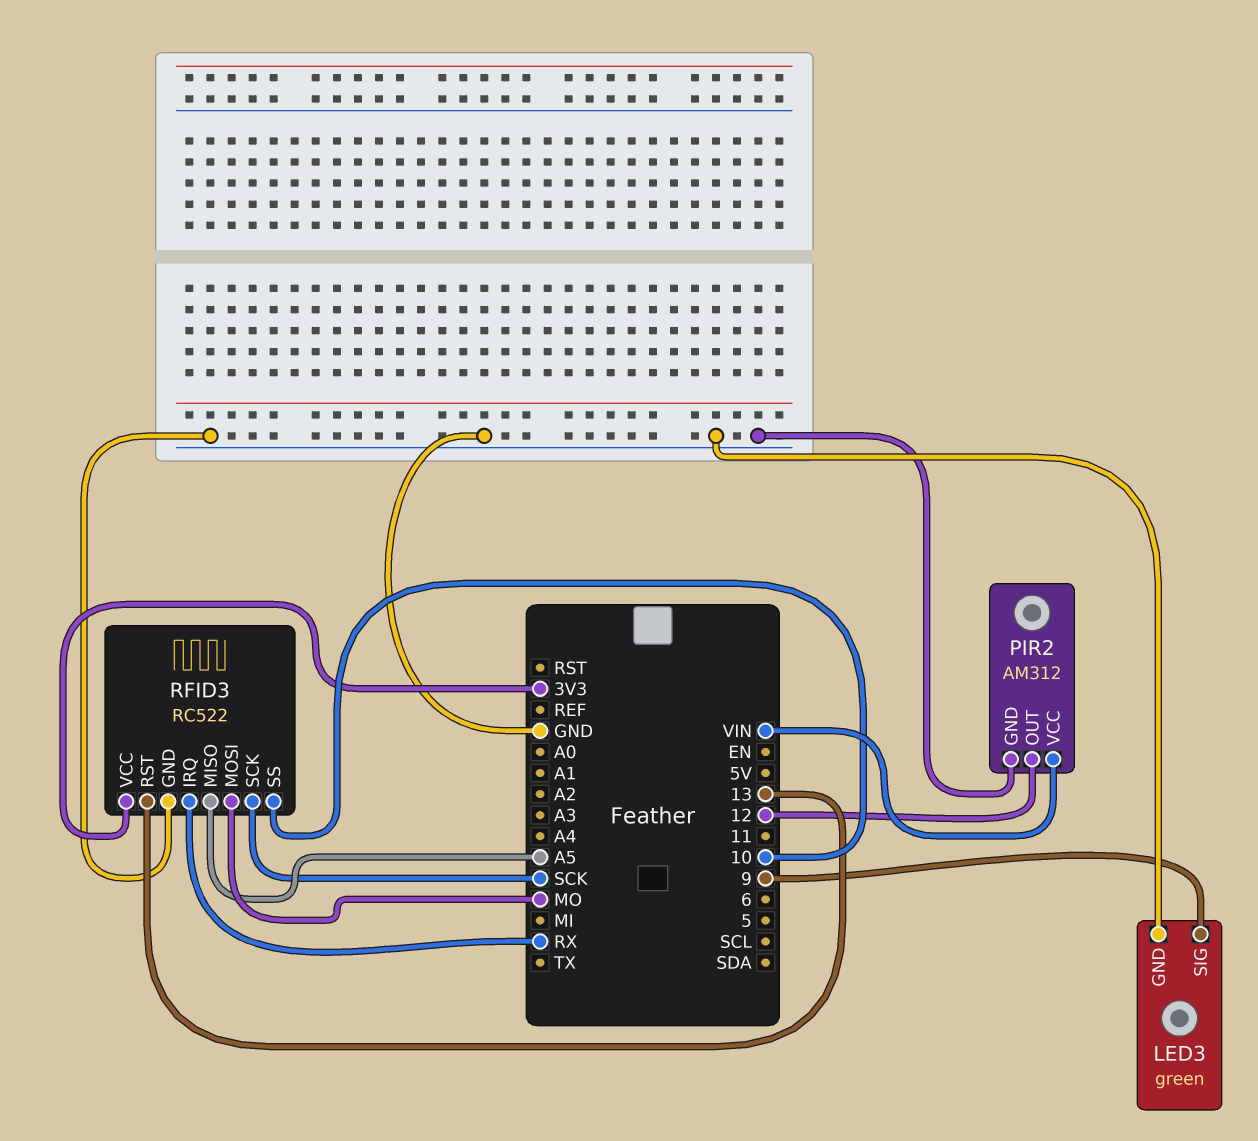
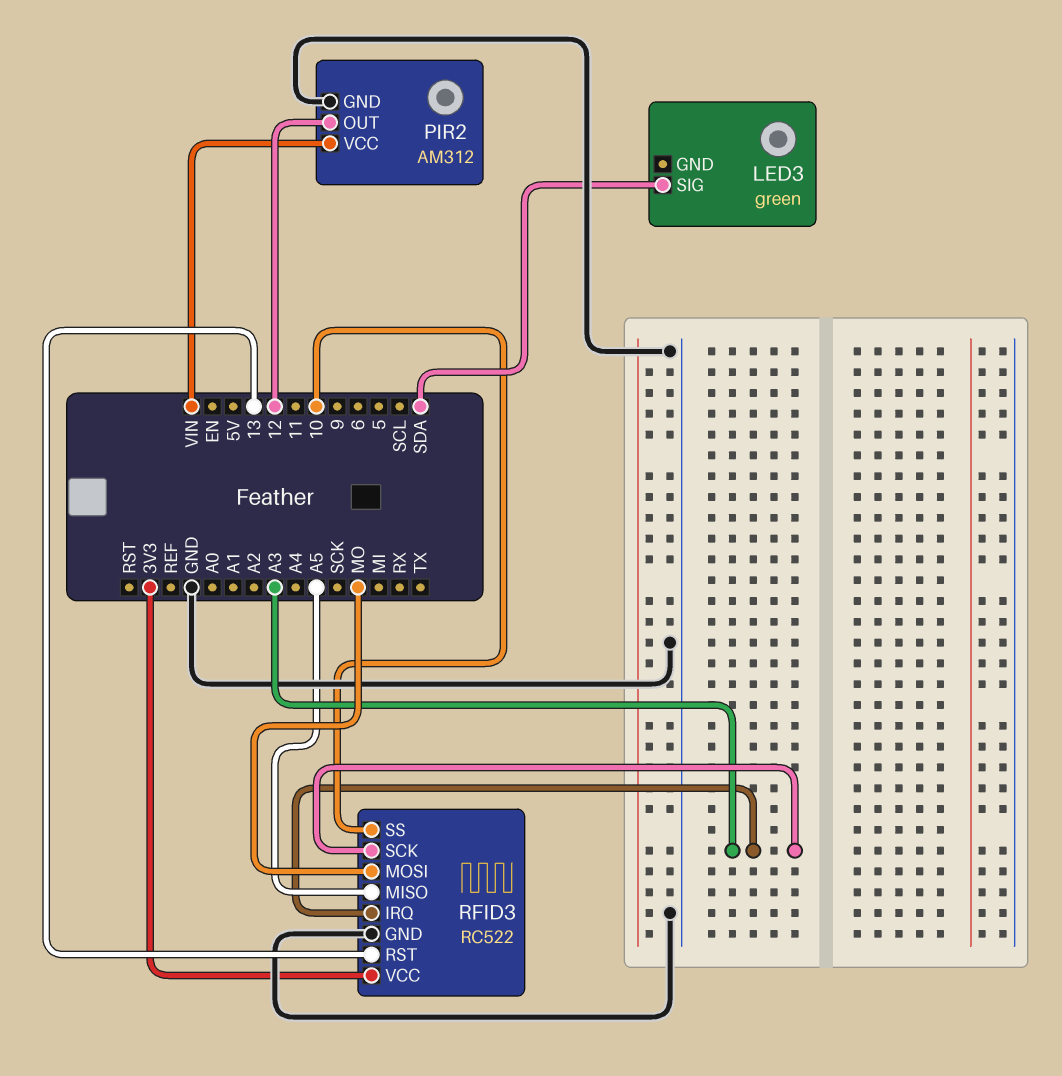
LED3 pin GND: GND -> none
LED3 pin SIG: 9 -> SDA
RFID3 pin IRQ: RX -> A3
RFID3 pin SCK: SCK -> A3

